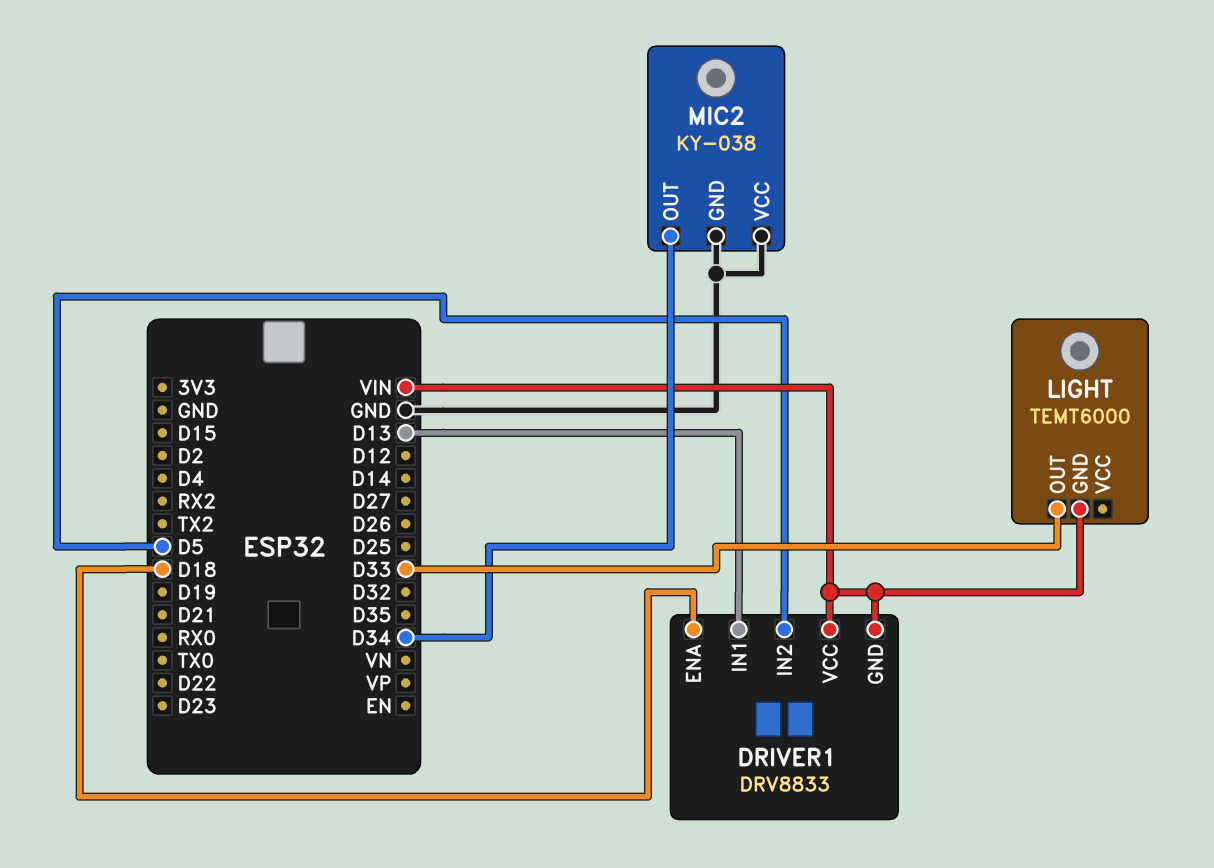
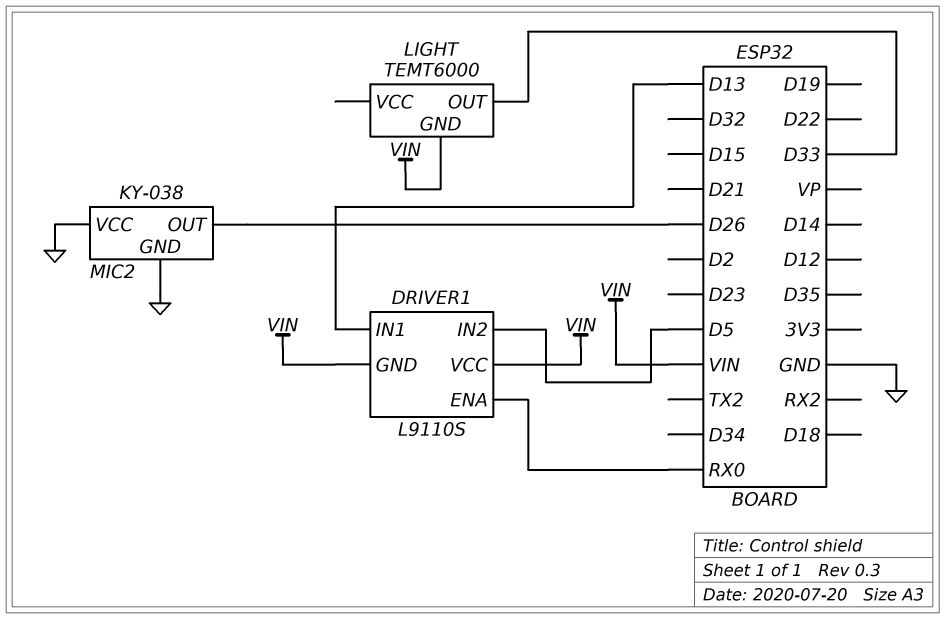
DRIVER1: DRV8833 -> L9110S
DRIVER1 pin ENA: D18 -> RX0
MIC2 pin OUT: D34 -> D26

